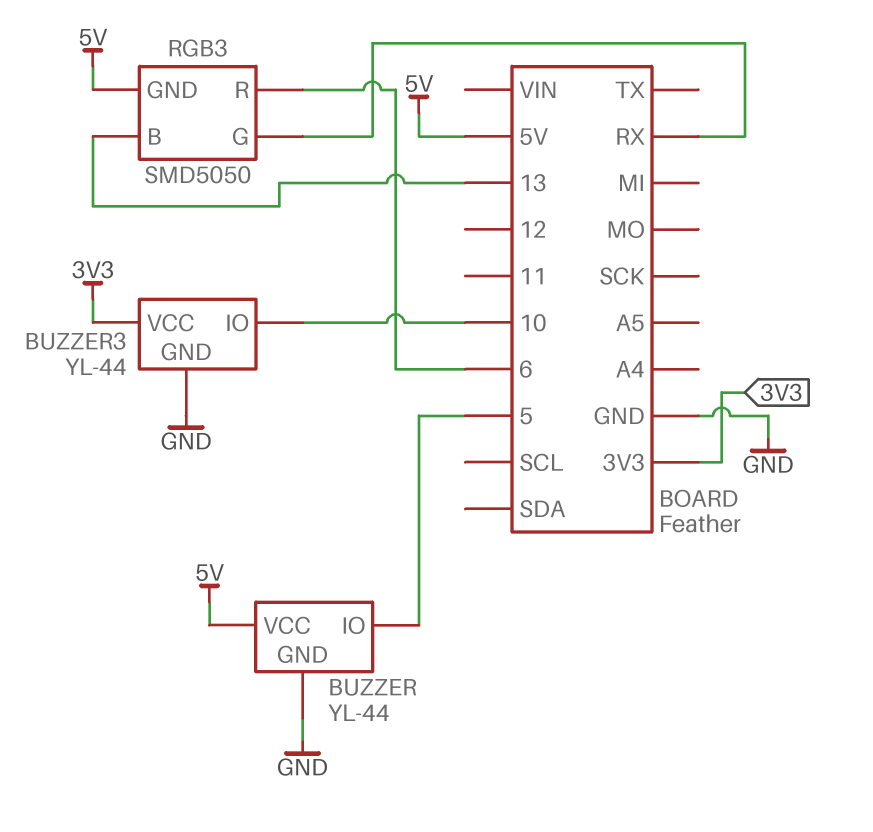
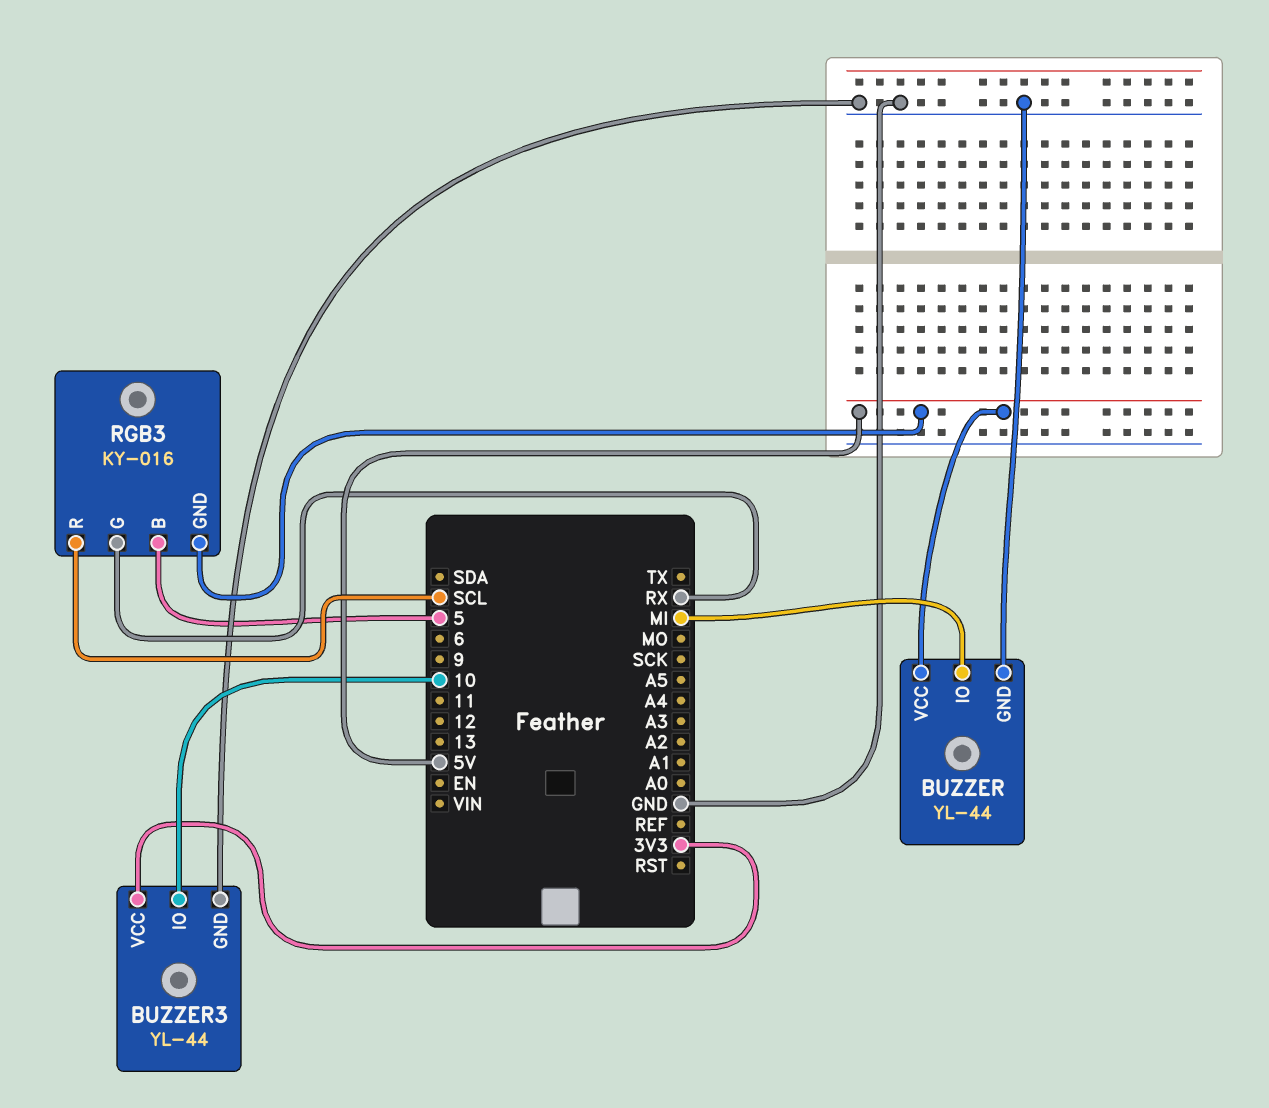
BUZZER pin IO: 5 -> MI
RGB3: SMD5050 -> KY-016
RGB3 pin B: 13 -> 5
RGB3 pin R: 6 -> SCL

